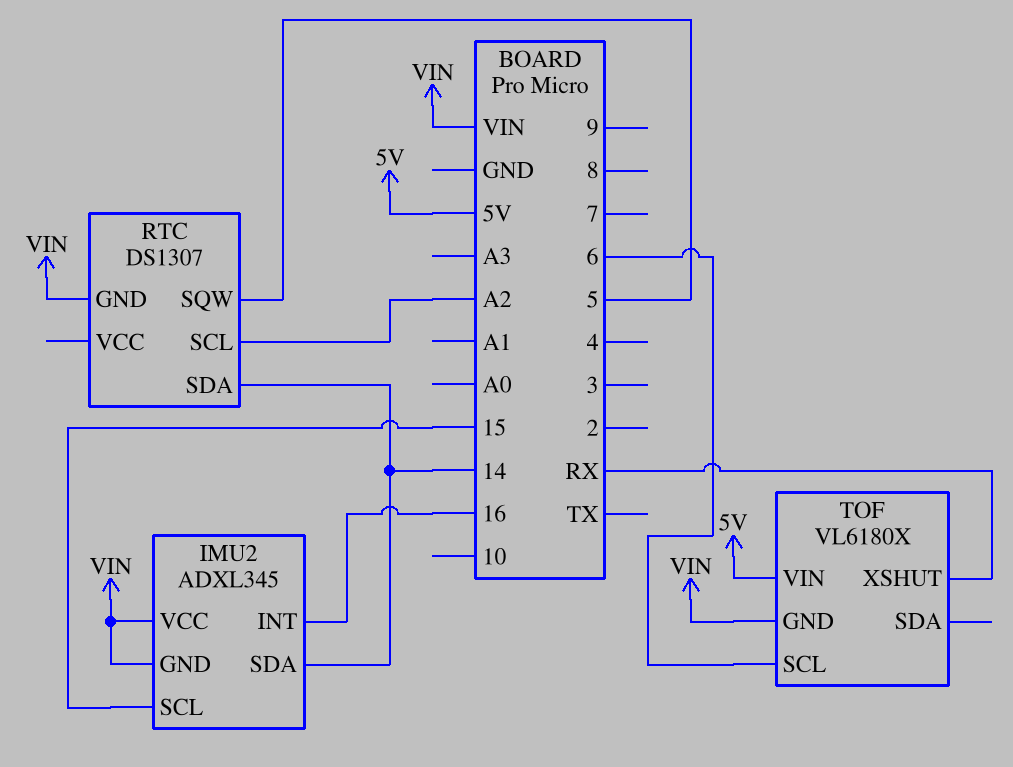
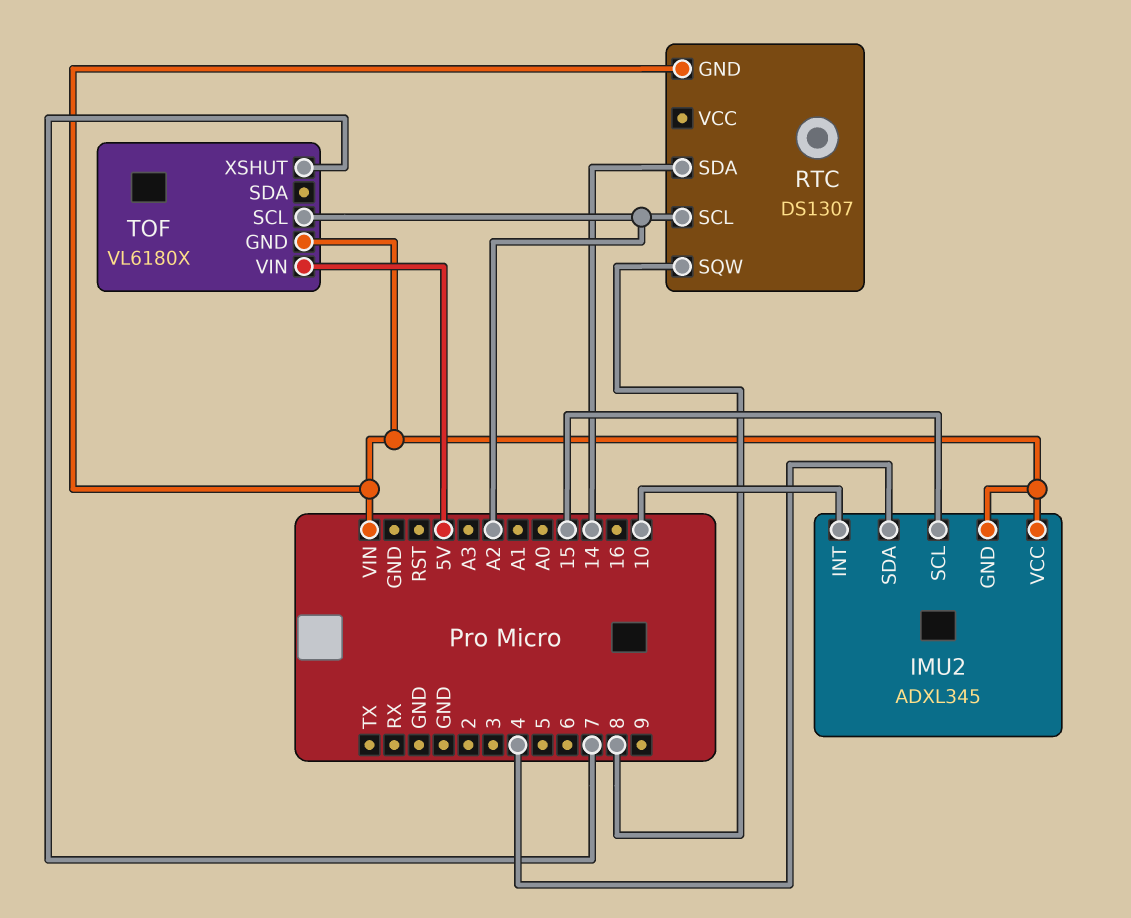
IMU2 pin INT: 16 -> 10
IMU2 pin SDA: 14 -> 4
RTC pin SQW: 5 -> 8
TOF pin SCL: 6 -> A2
TOF pin XSHUT: RX -> 7

